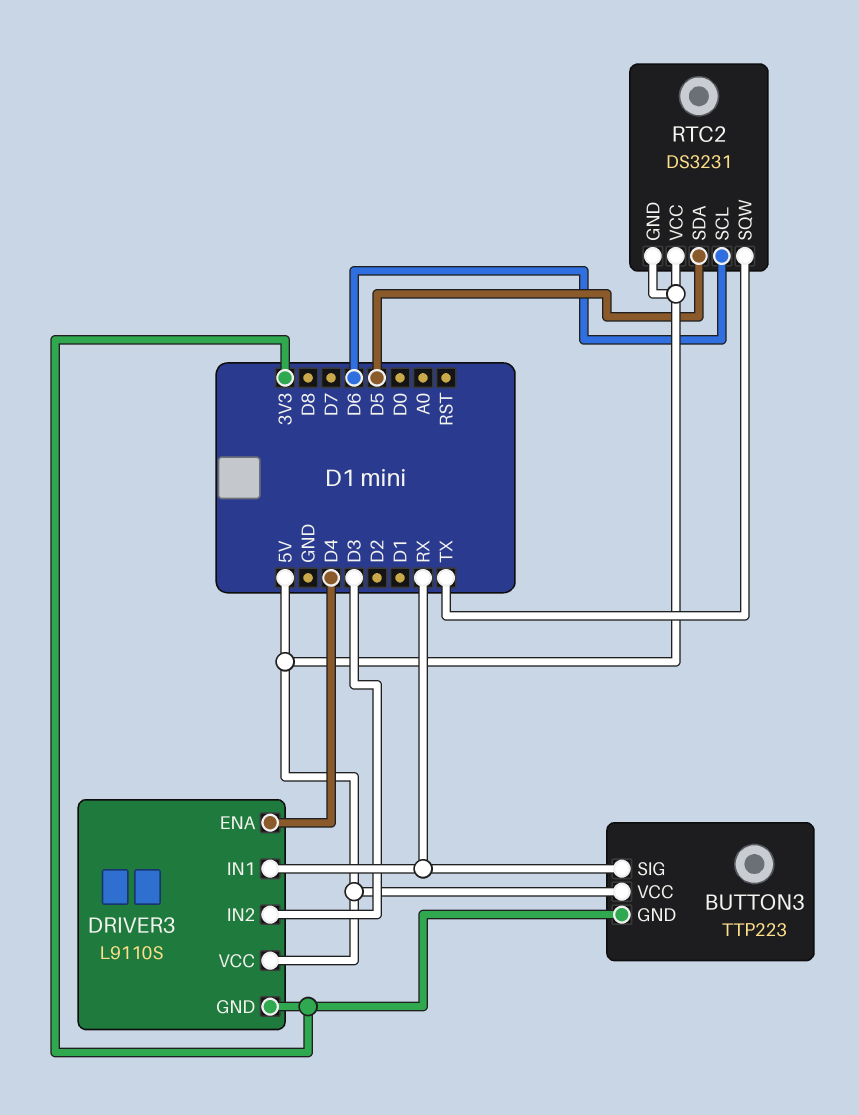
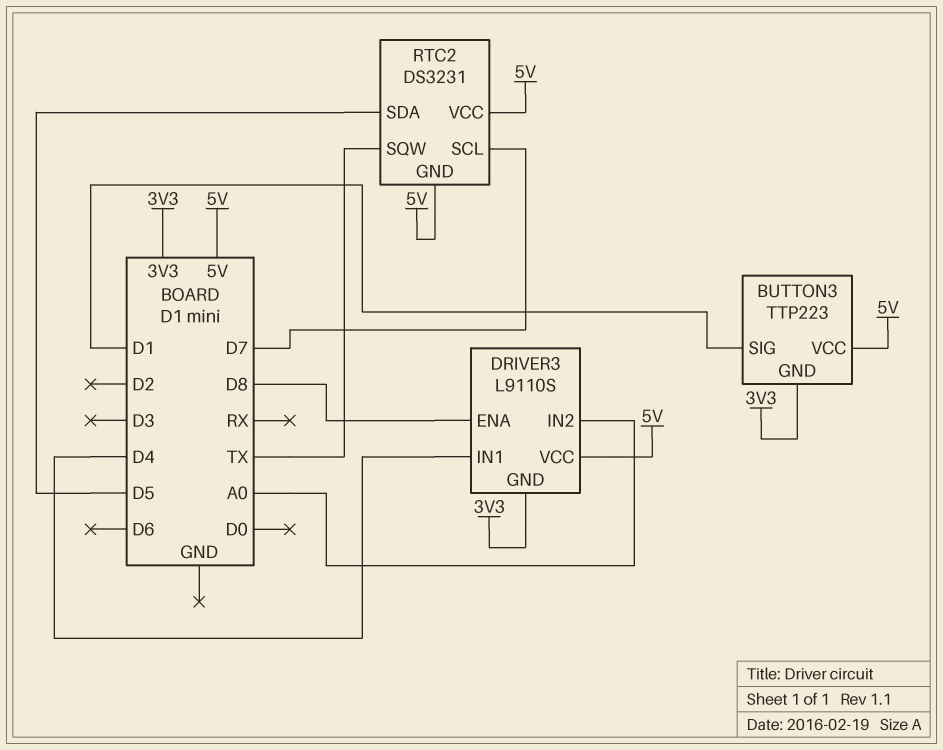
BUTTON3 pin SIG: RX -> D1
DRIVER3 pin ENA: D4 -> D8
DRIVER3 pin IN1: RX -> D4
DRIVER3 pin IN2: D3 -> A0
RTC2 pin SCL: D6 -> D7

